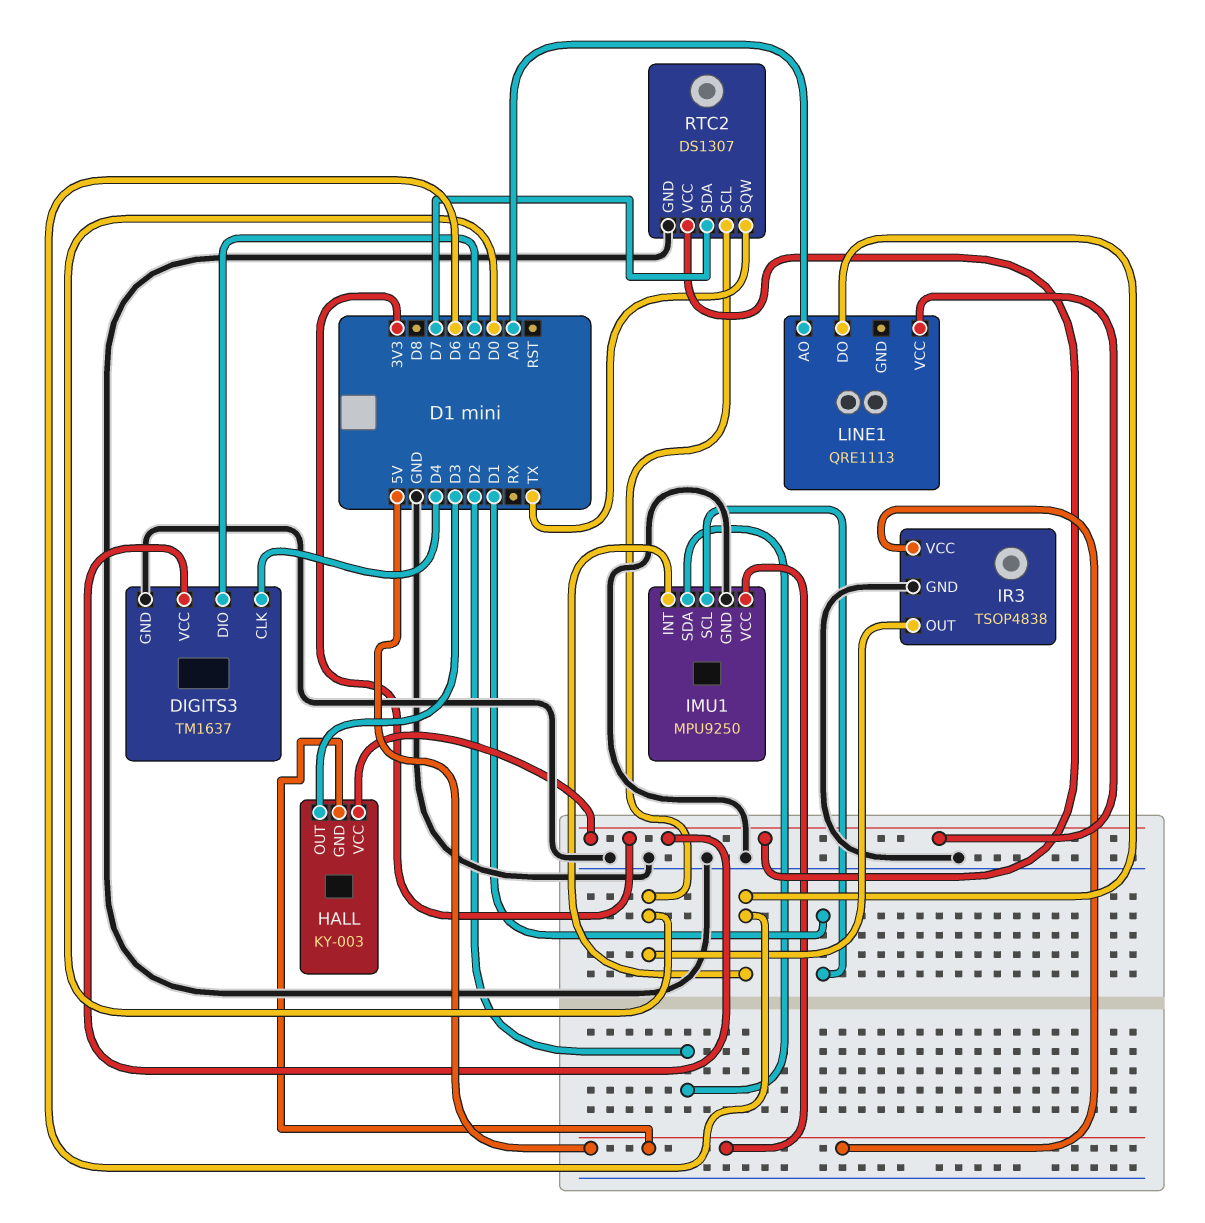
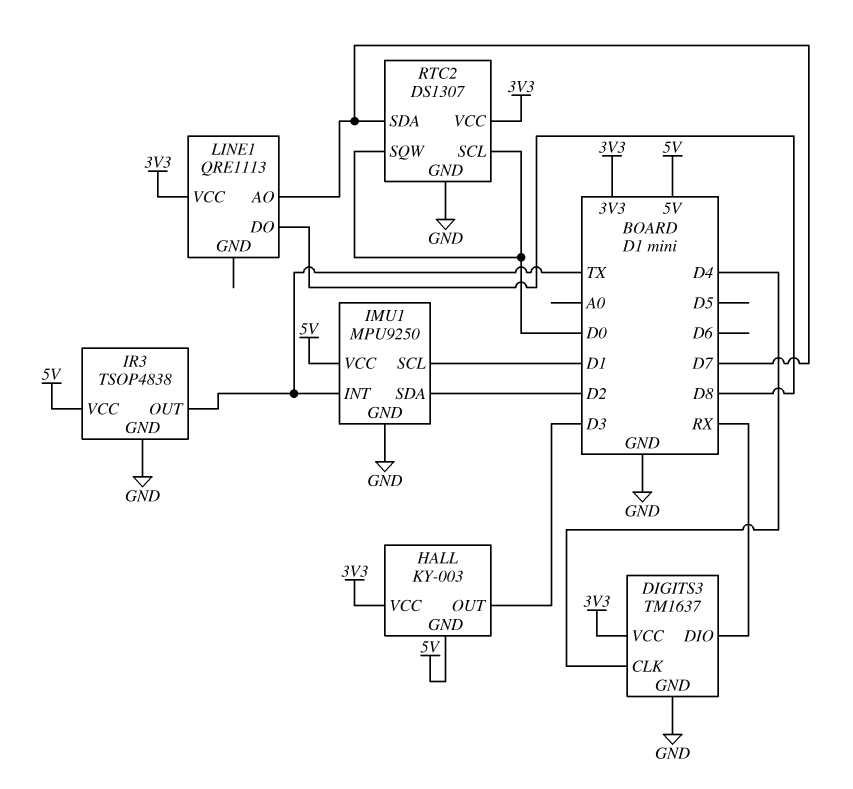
DIGITS3 pin DIO: D5 -> RX
IMU1 pin INT: D6 -> TX
IR3 pin OUT: D0 -> TX
LINE1 pin AO: A0 -> D7
LINE1 pin DO: D6 -> D8
RTC2 pin SQW: TX -> D0

